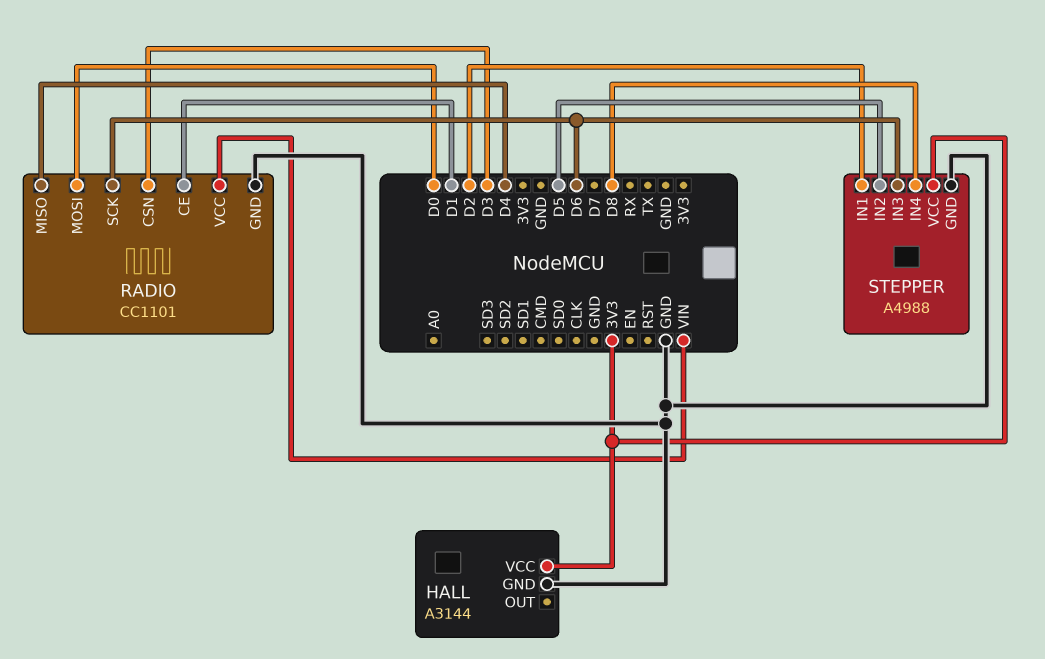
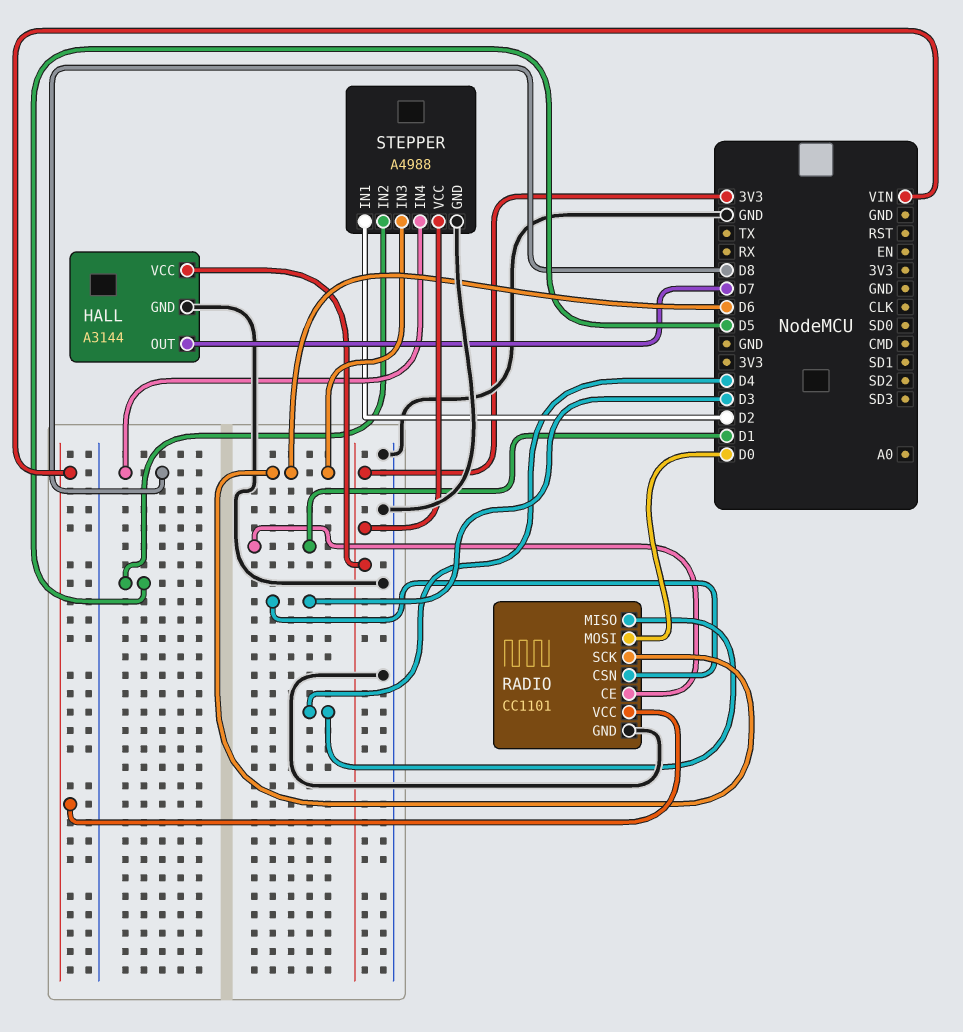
HALL pin OUT: none -> D7

